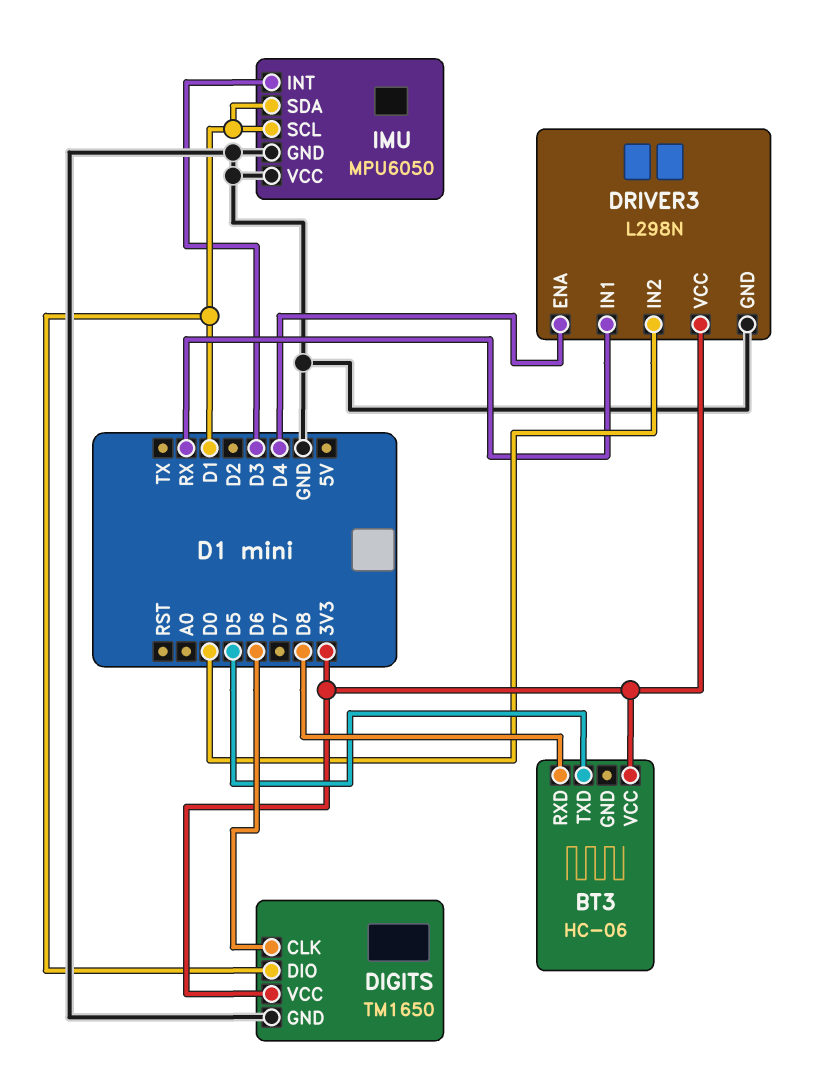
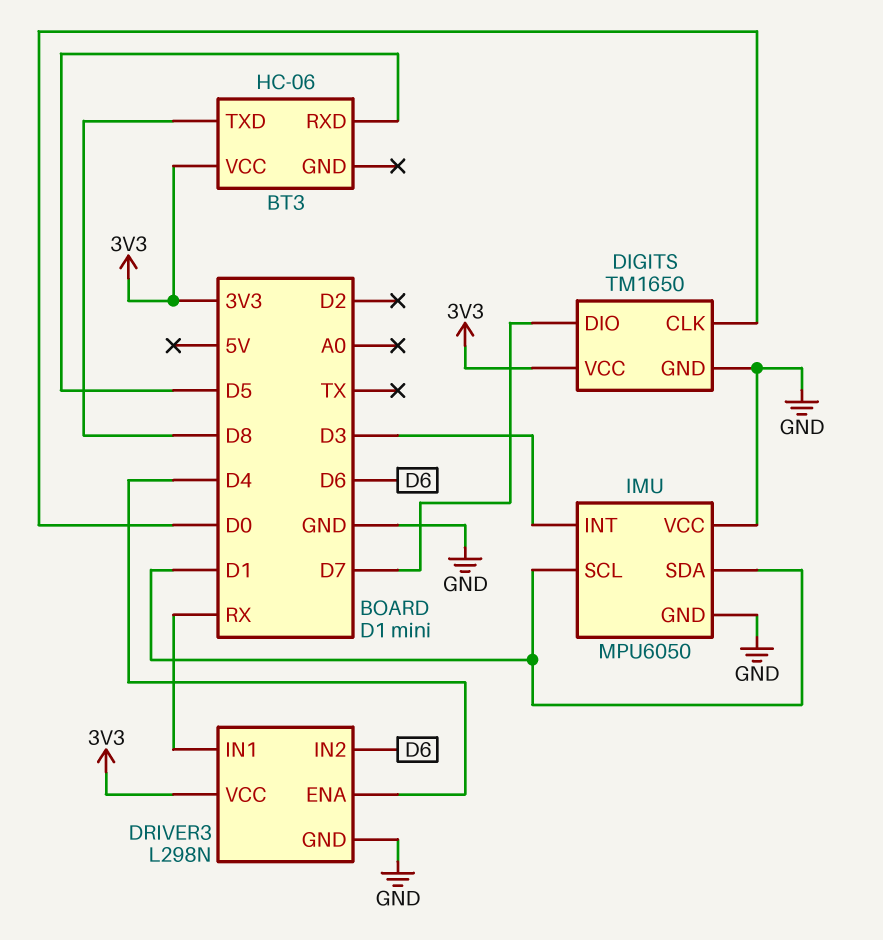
BT3 pin RXD: D8 -> D5
BT3 pin TXD: D5 -> D8
DIGITS pin CLK: D6 -> D0
DIGITS pin DIO: D1 -> D7
DRIVER3 pin IN2: D0 -> D6

